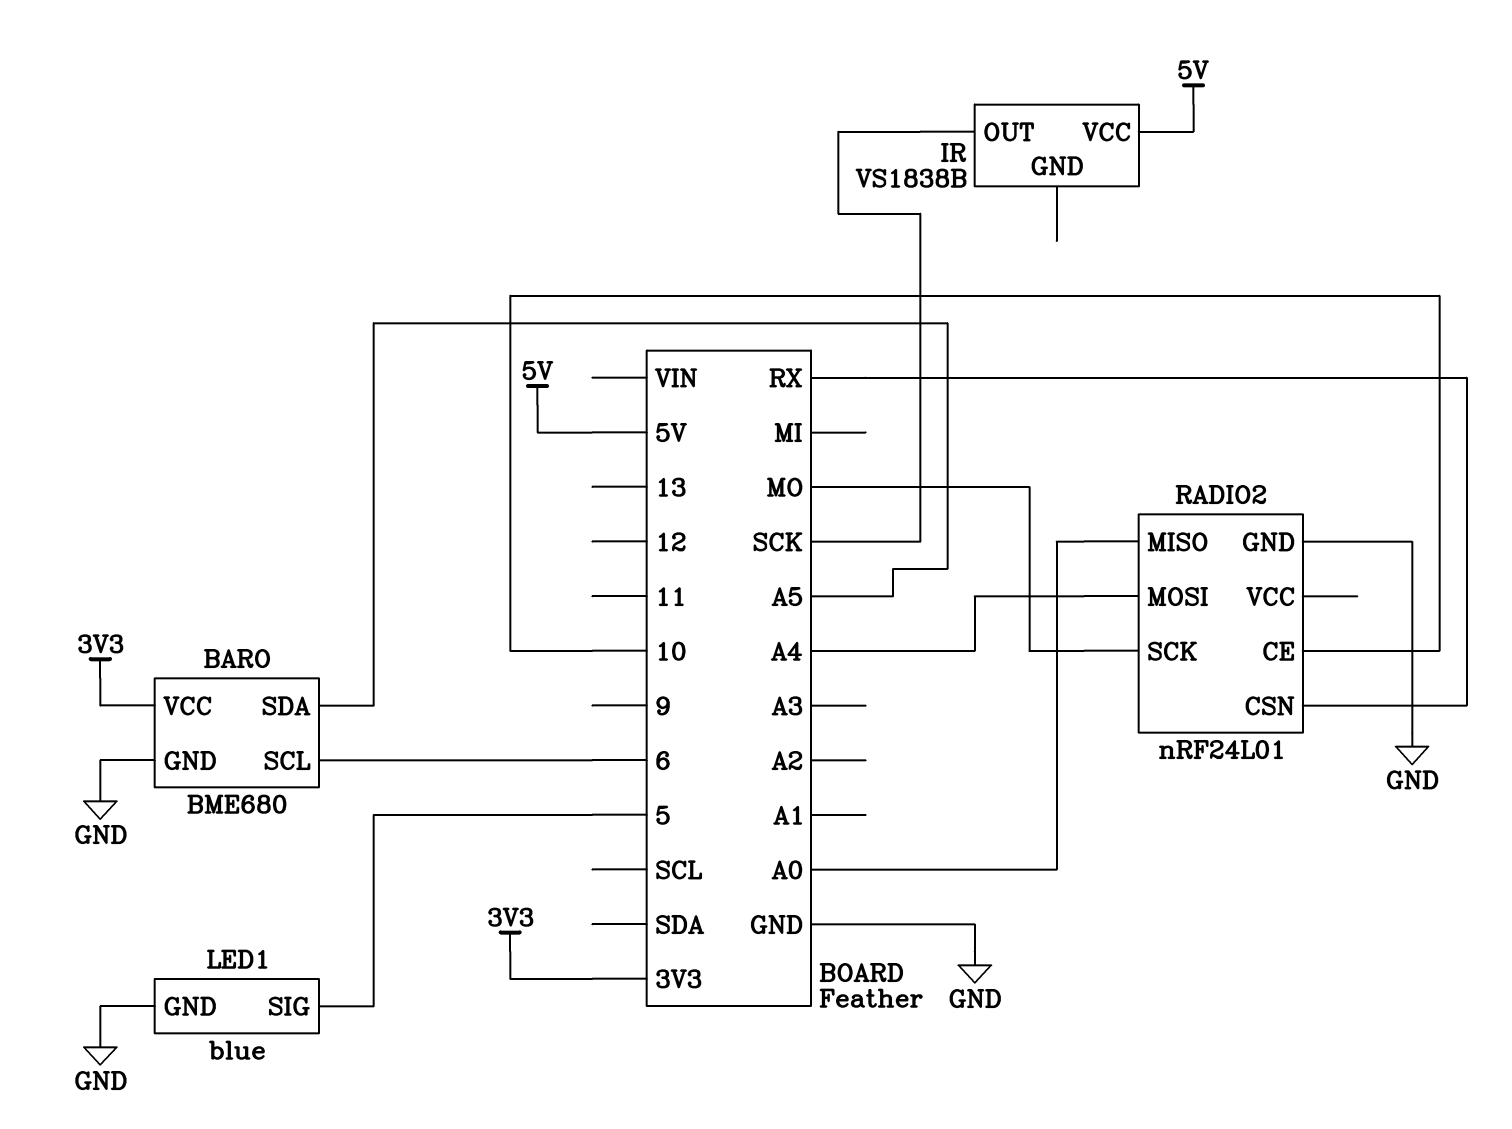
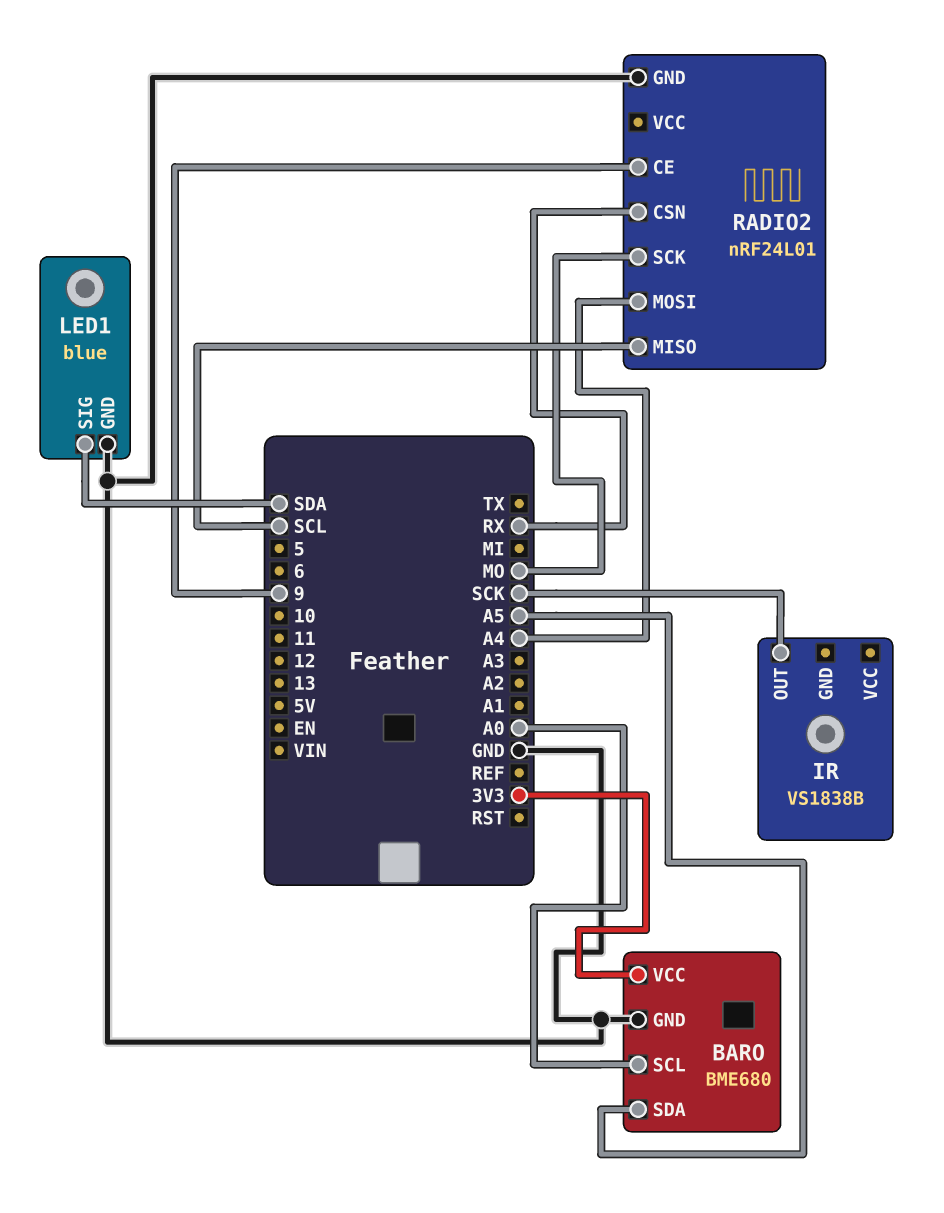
BARO pin SCL: 6 -> A0
IR pin VCC: 5V -> none
LED1 pin SIG: 5 -> SDA
RADIO2 pin CE: 10 -> 9
RADIO2 pin MISO: A0 -> SCL

